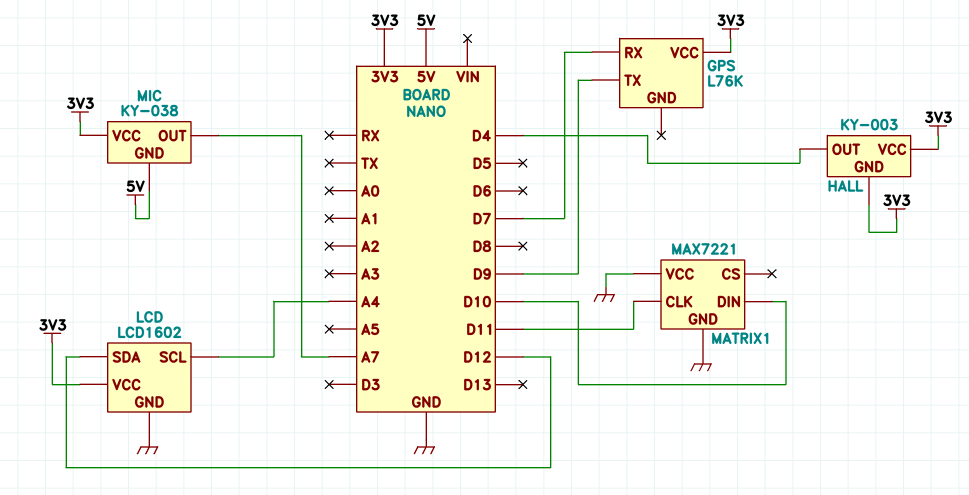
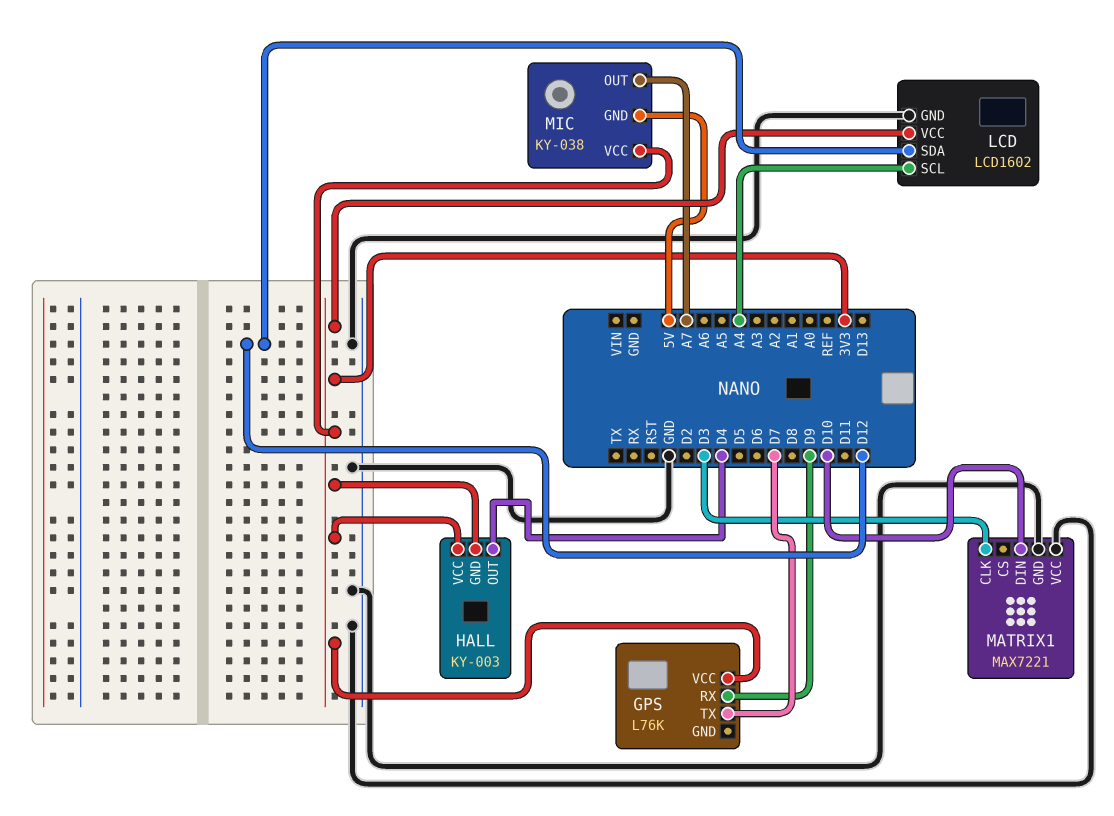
GPS pin RX: D7 -> D9
GPS pin TX: D9 -> D7
MATRIX1 pin CLK: D11 -> D3

